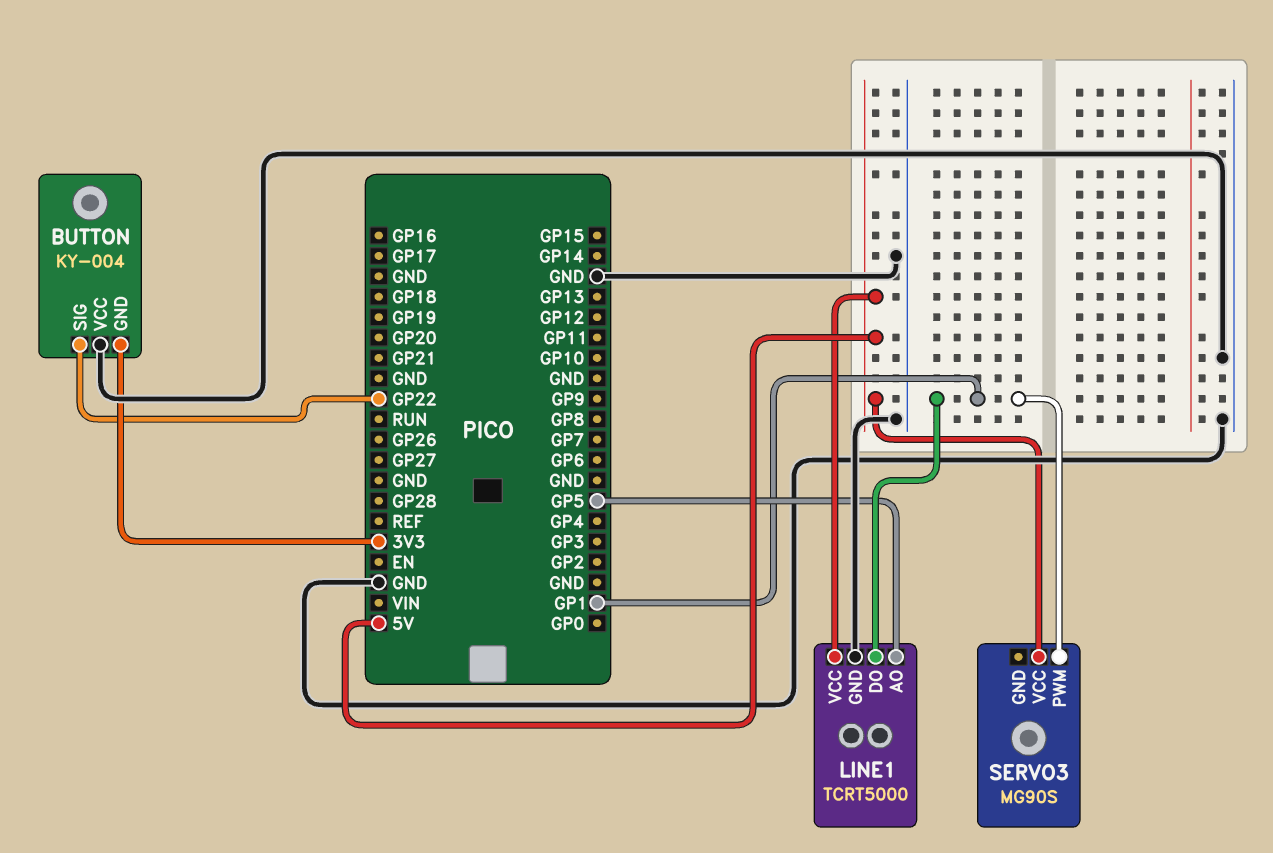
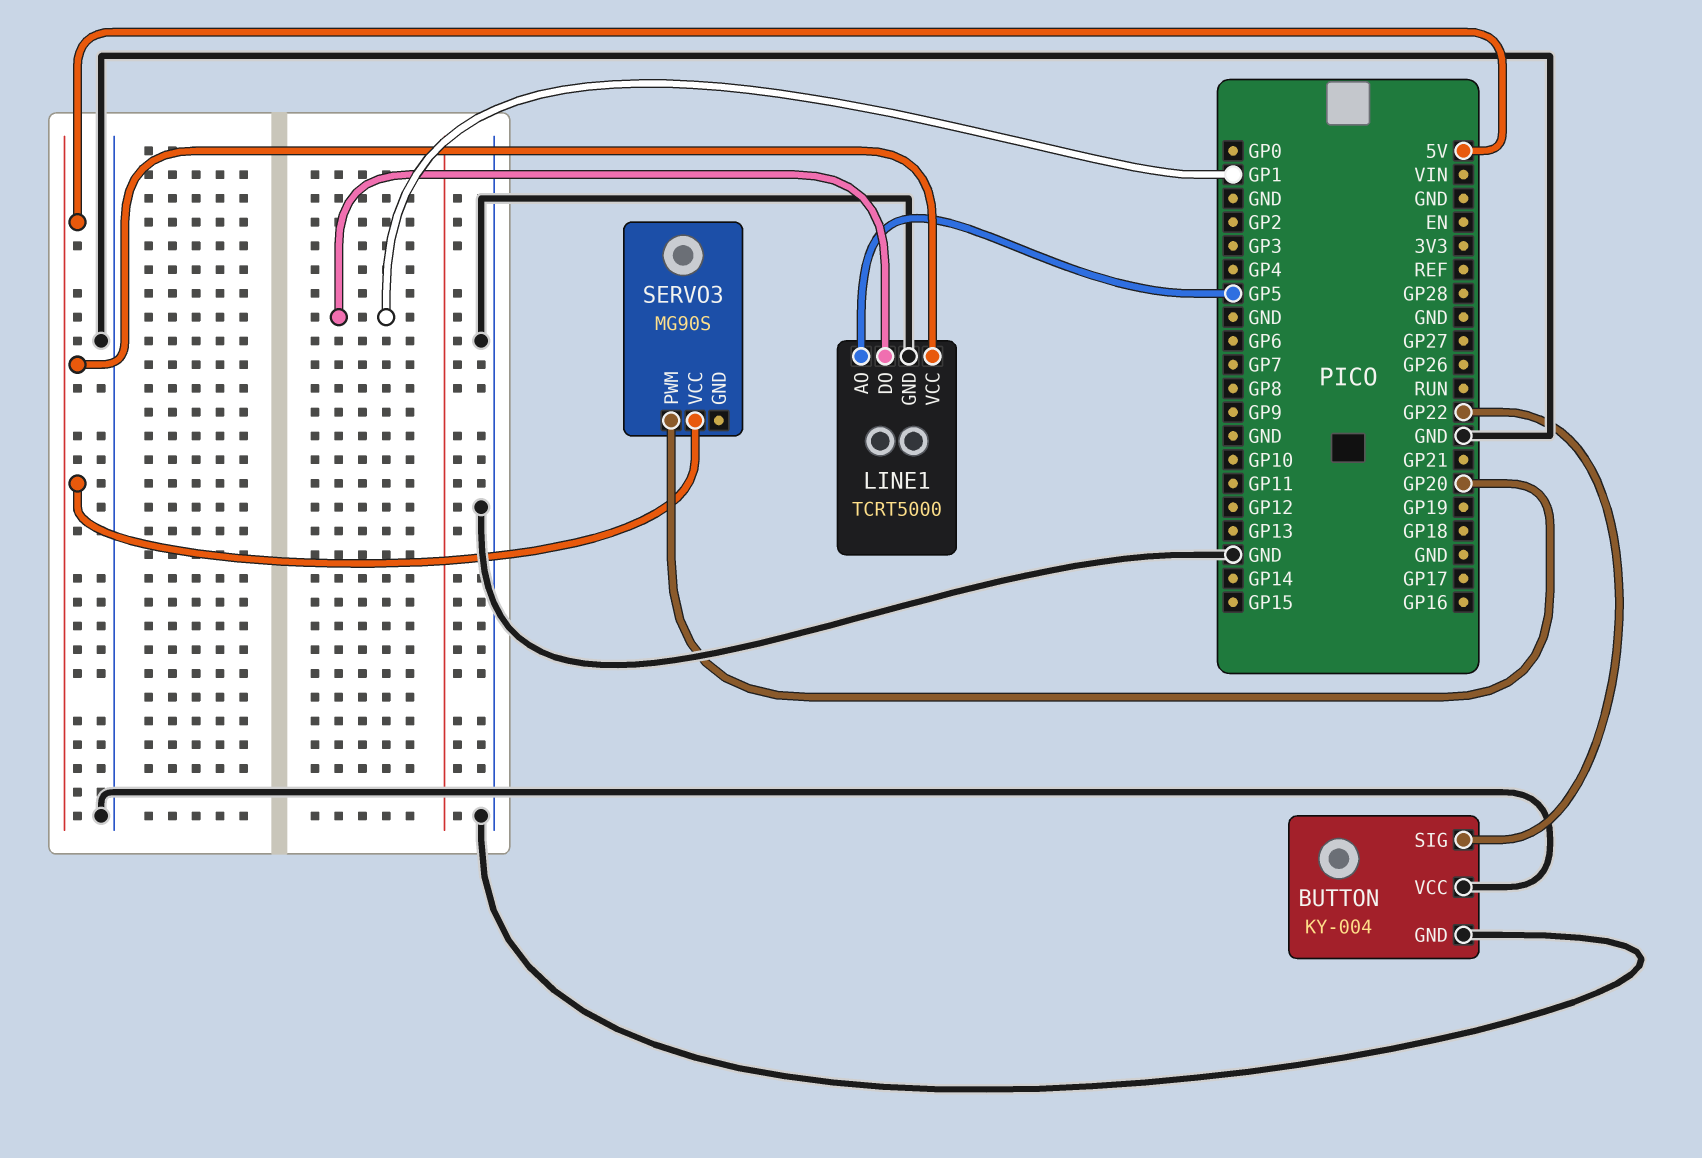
BUTTON pin GND: 3V3 -> GND
SERVO3 pin PWM: GP1 -> GP20

